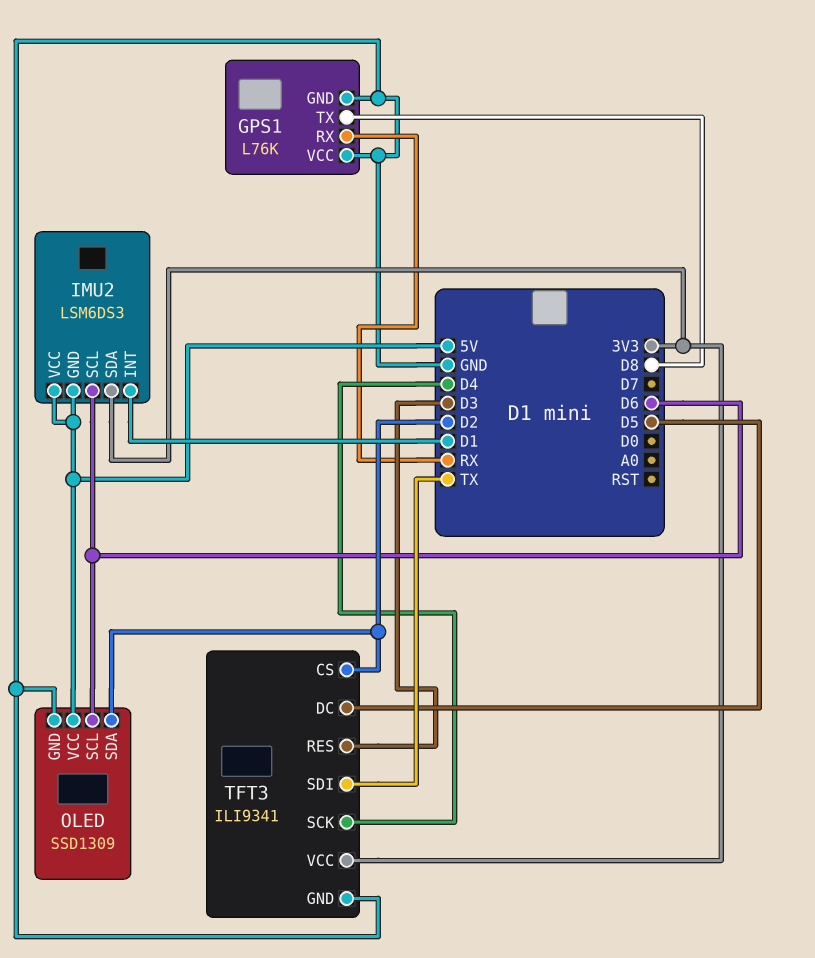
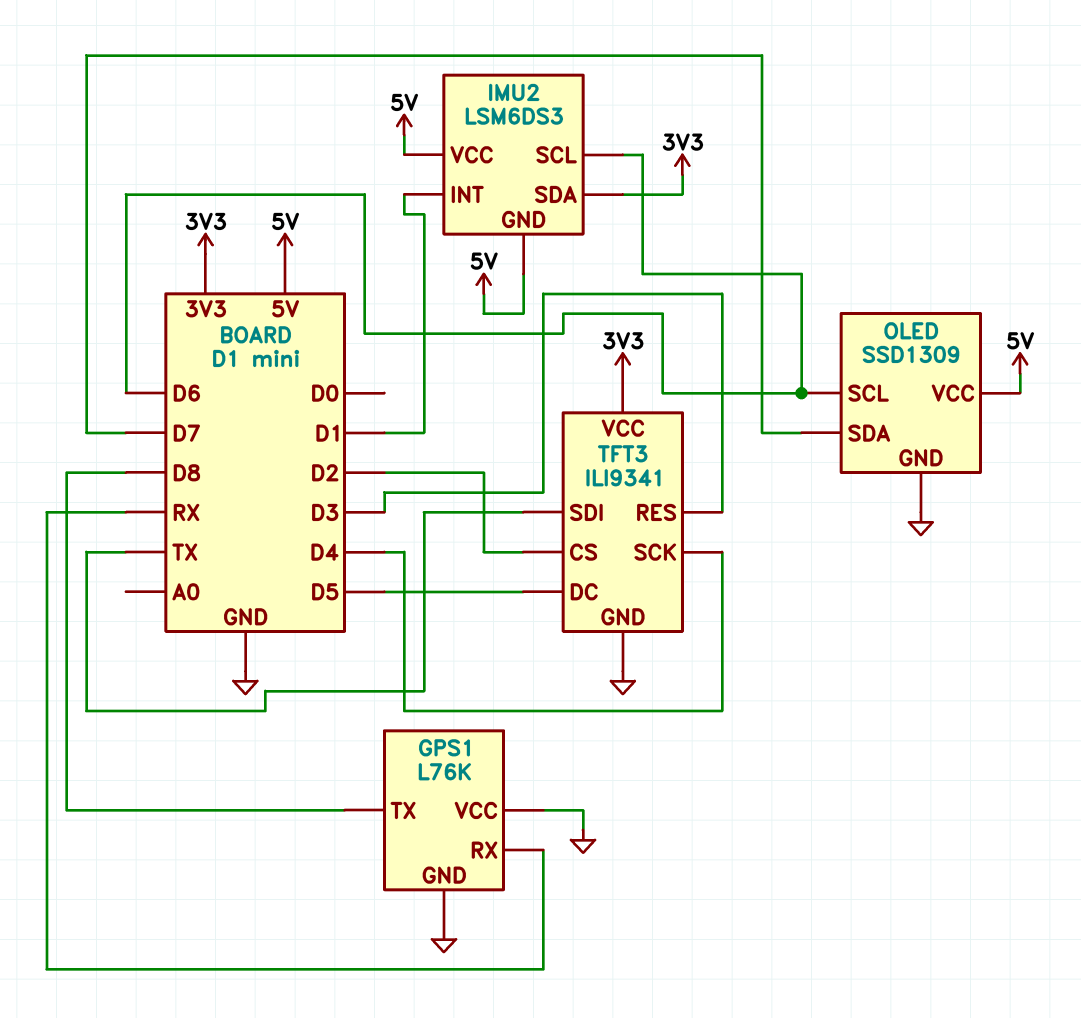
OLED pin SDA: D2 -> D7

